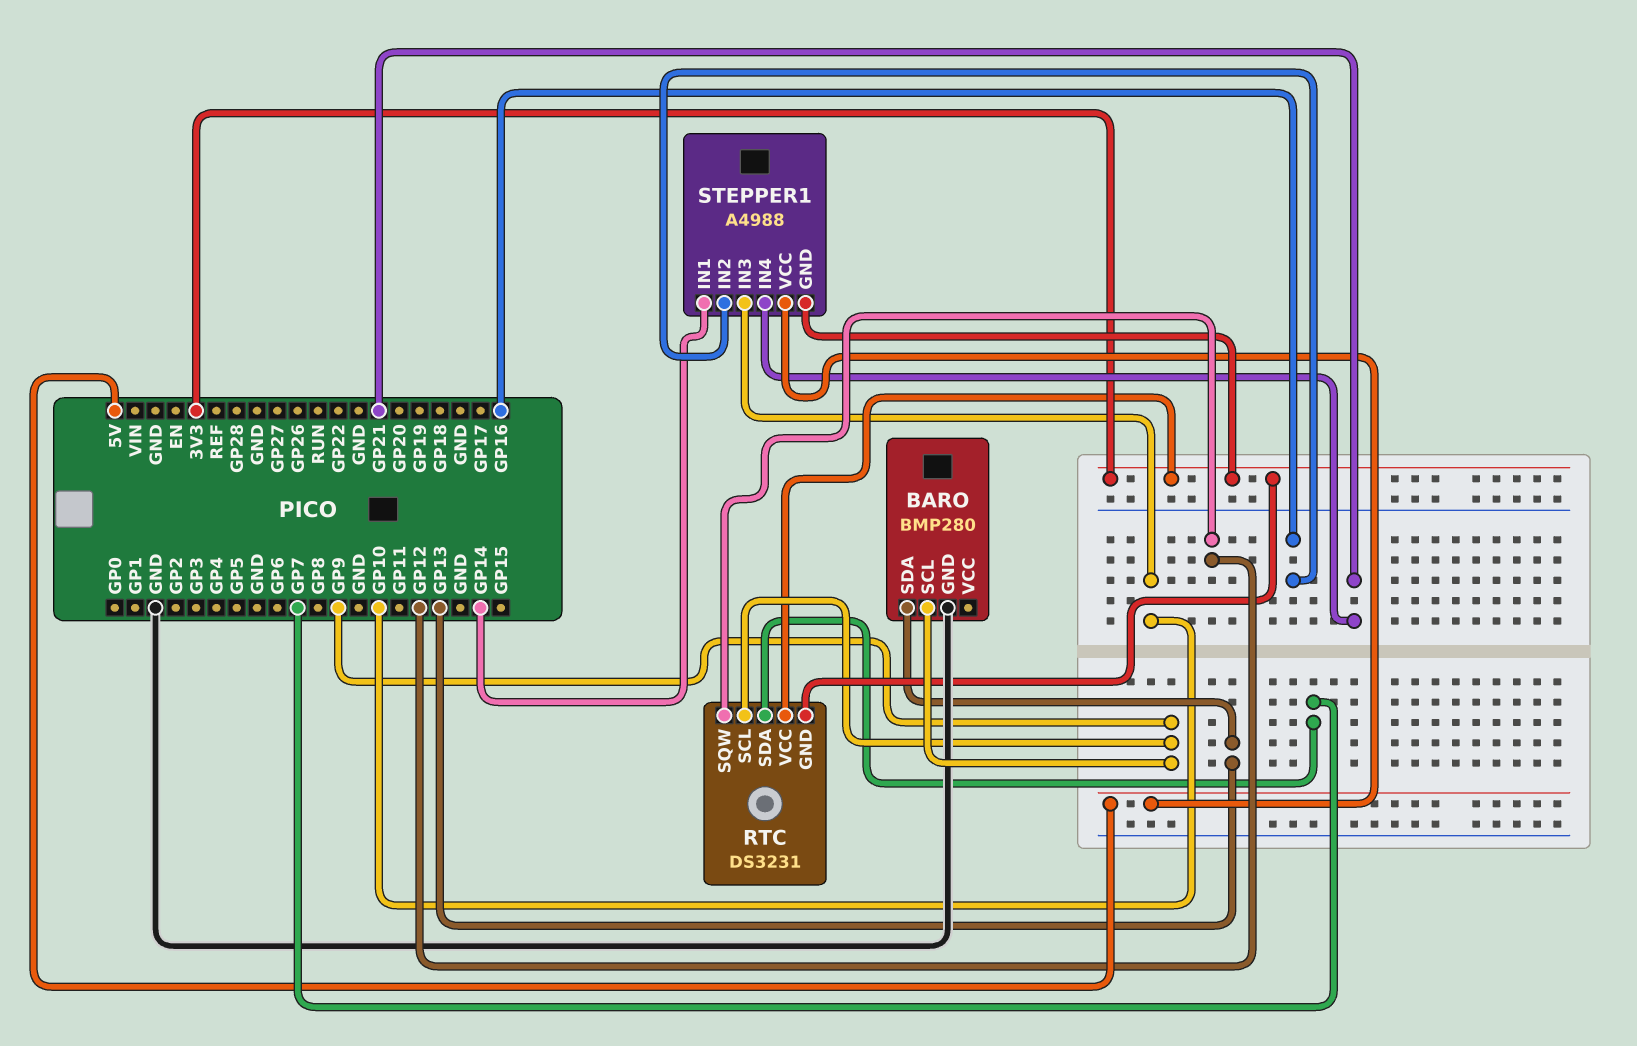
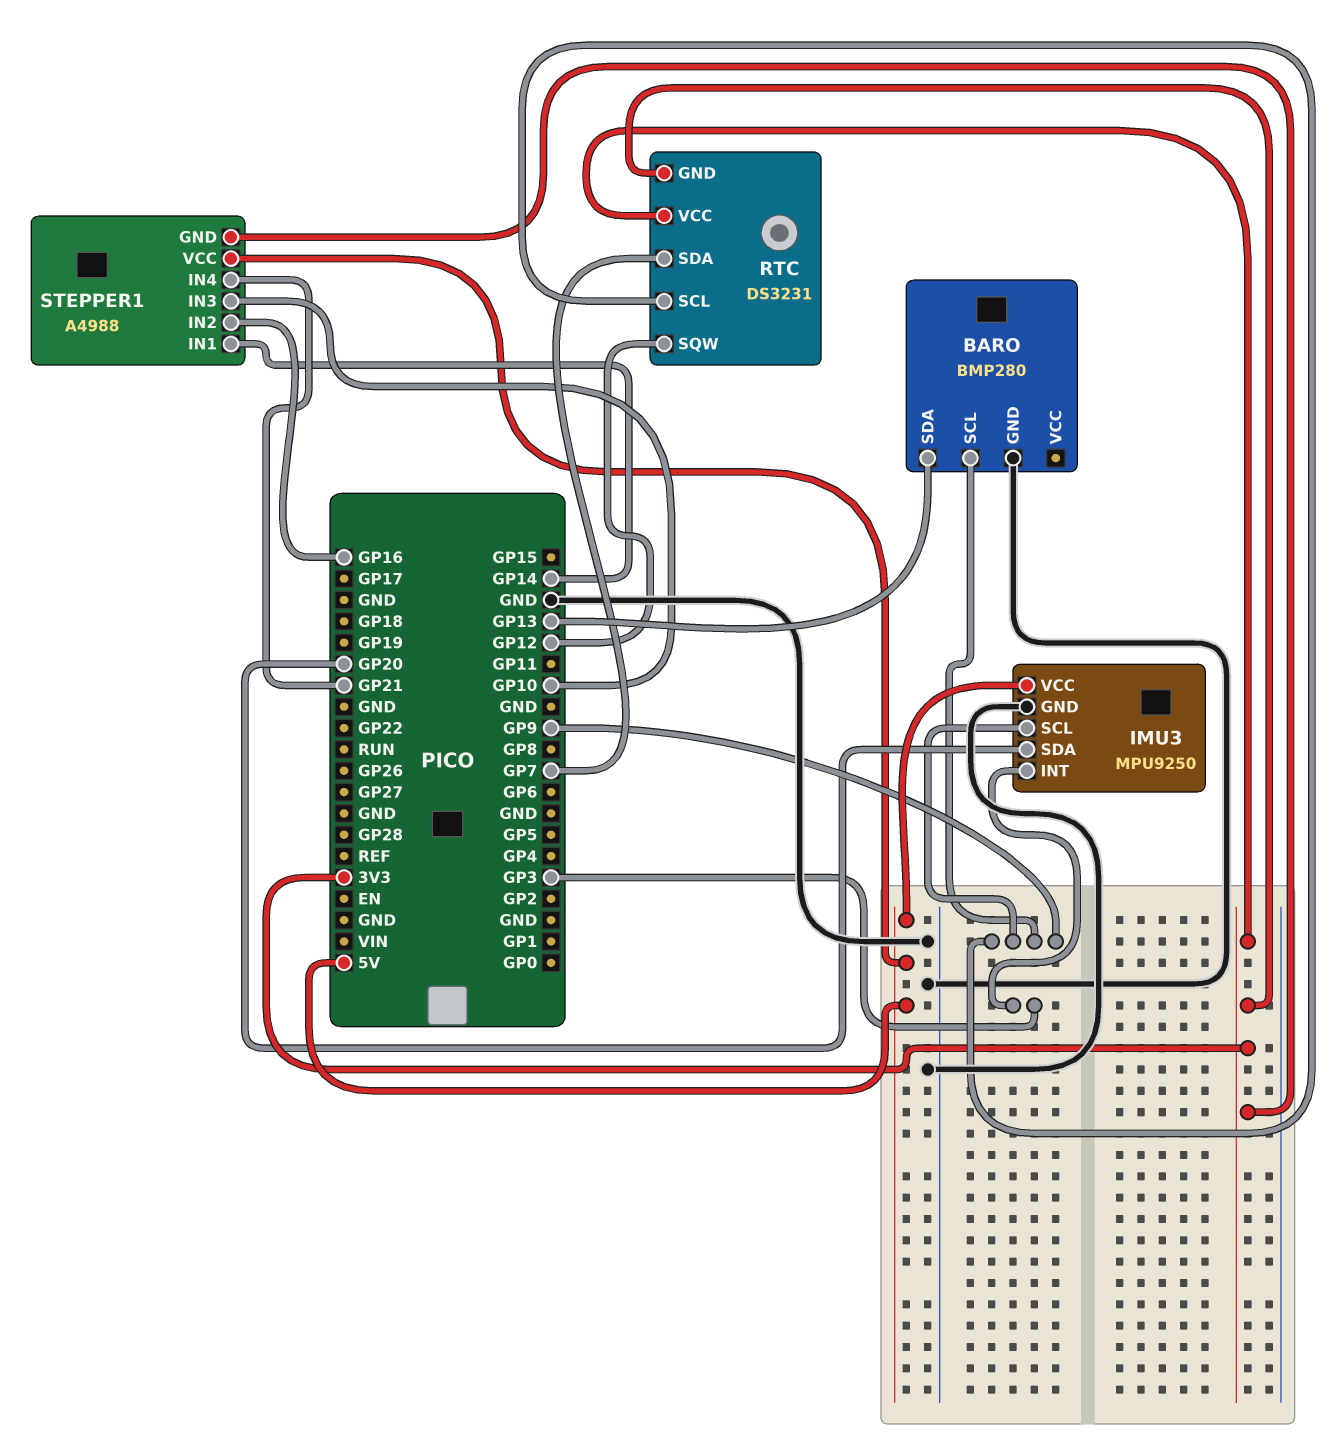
IMU3: none -> MPU9250
IMU3 pin GND: none -> GND
IMU3 pin INT: none -> GP3
IMU3 pin SCL: none -> GP9
IMU3 pin SDA: none -> GP20
IMU3 pin VCC: none -> 5V

